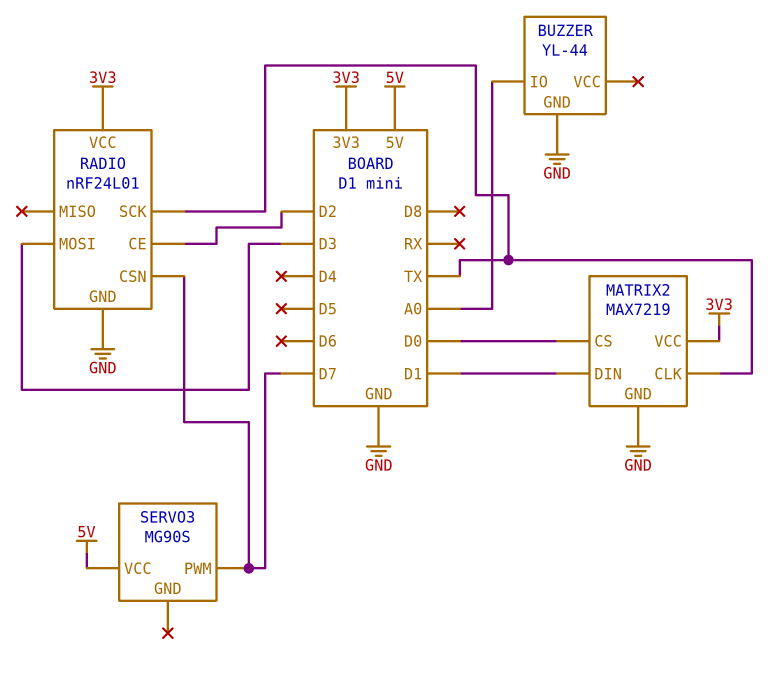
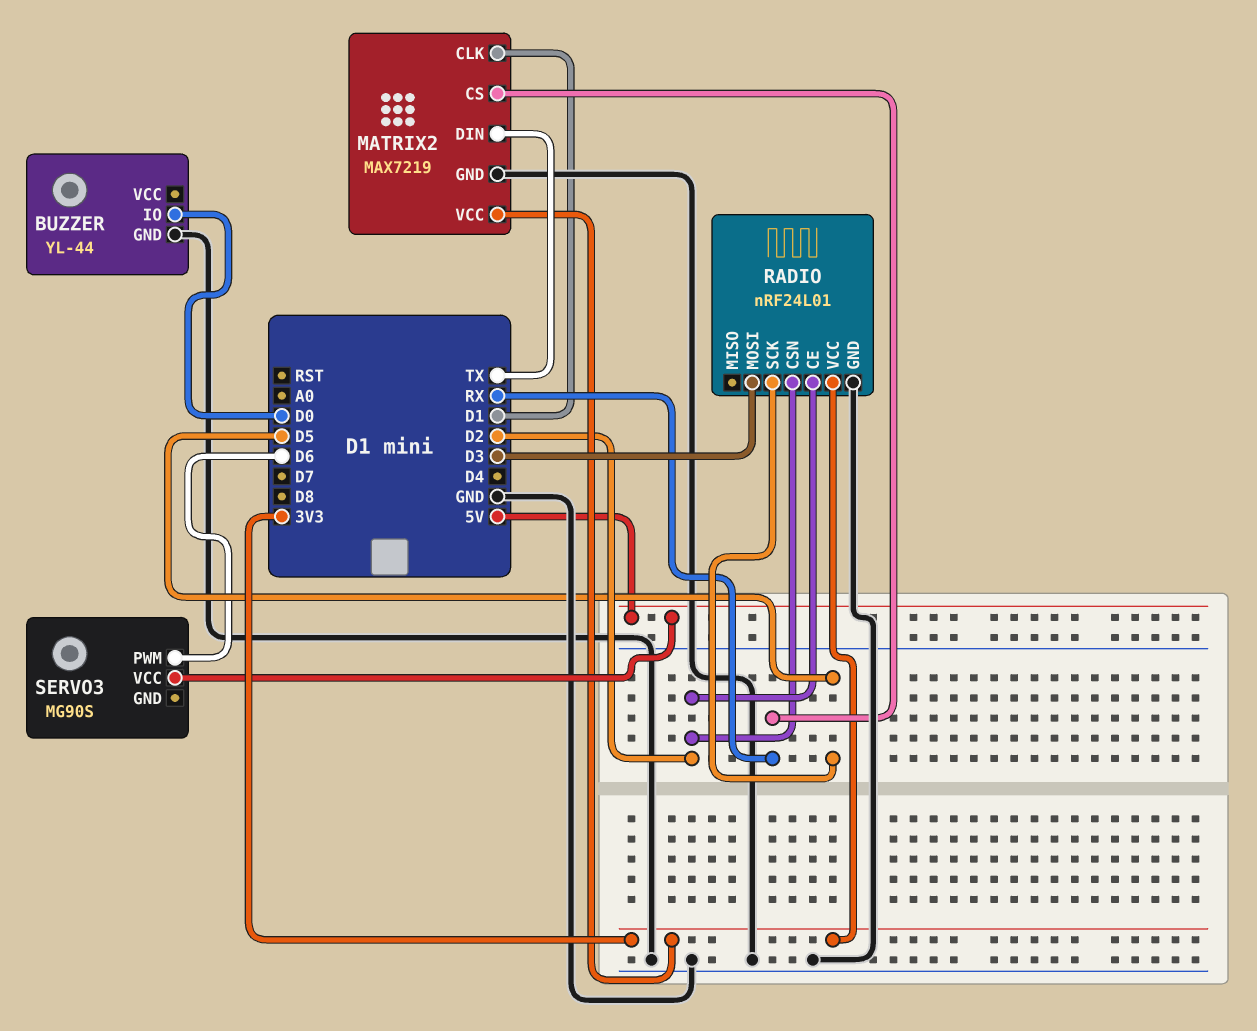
BUZZER pin IO: A0 -> D0
MATRIX2 pin CLK: TX -> D1
MATRIX2 pin CS: D0 -> RX
MATRIX2 pin DIN: D1 -> TX
RADIO pin CSN: D7 -> D2
RADIO pin SCK: TX -> D5
SERVO3 pin PWM: D7 -> D6

